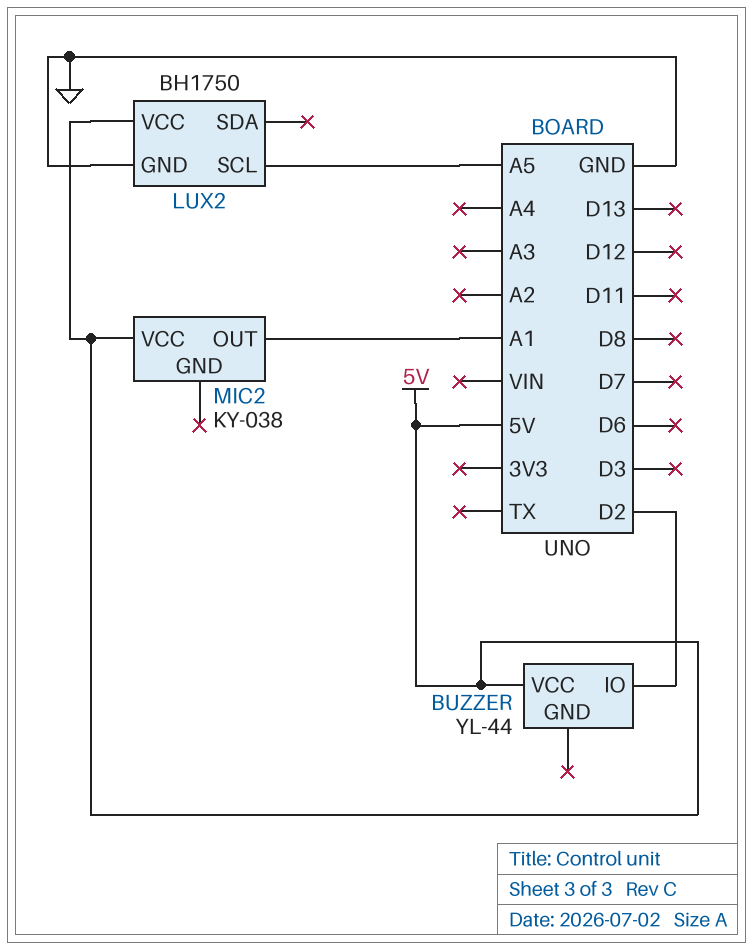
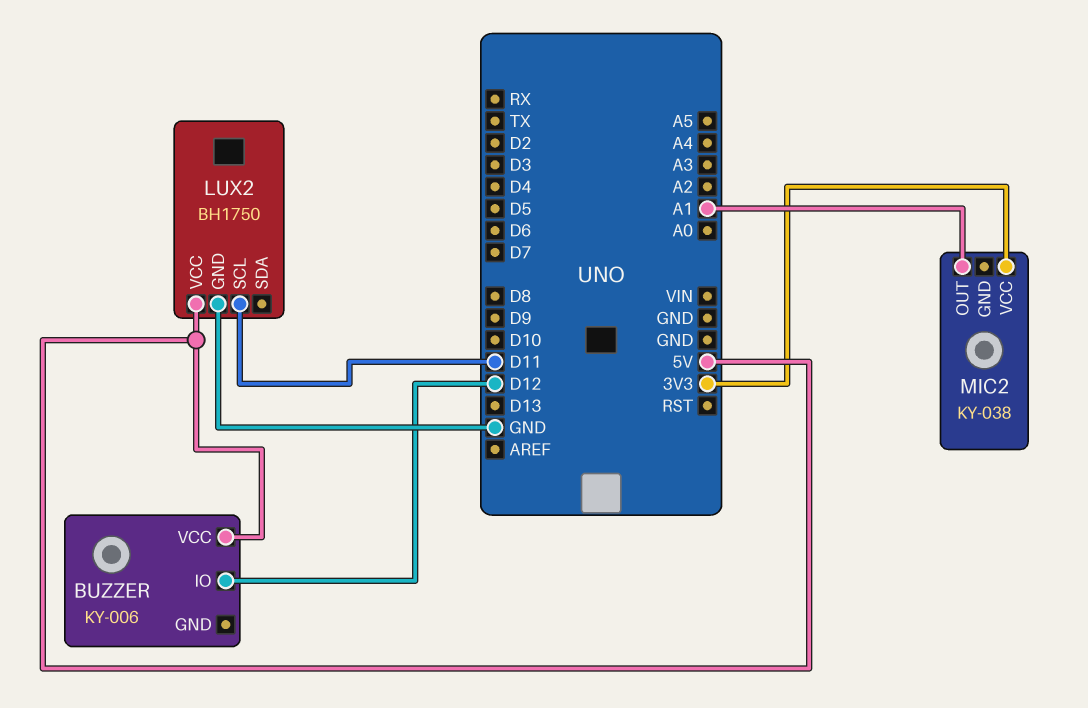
BUZZER: YL-44 -> KY-006
BUZZER pin IO: D2 -> D12
LUX2 pin SCL: A5 -> D11
MIC2 pin VCC: 5V -> 3V3

